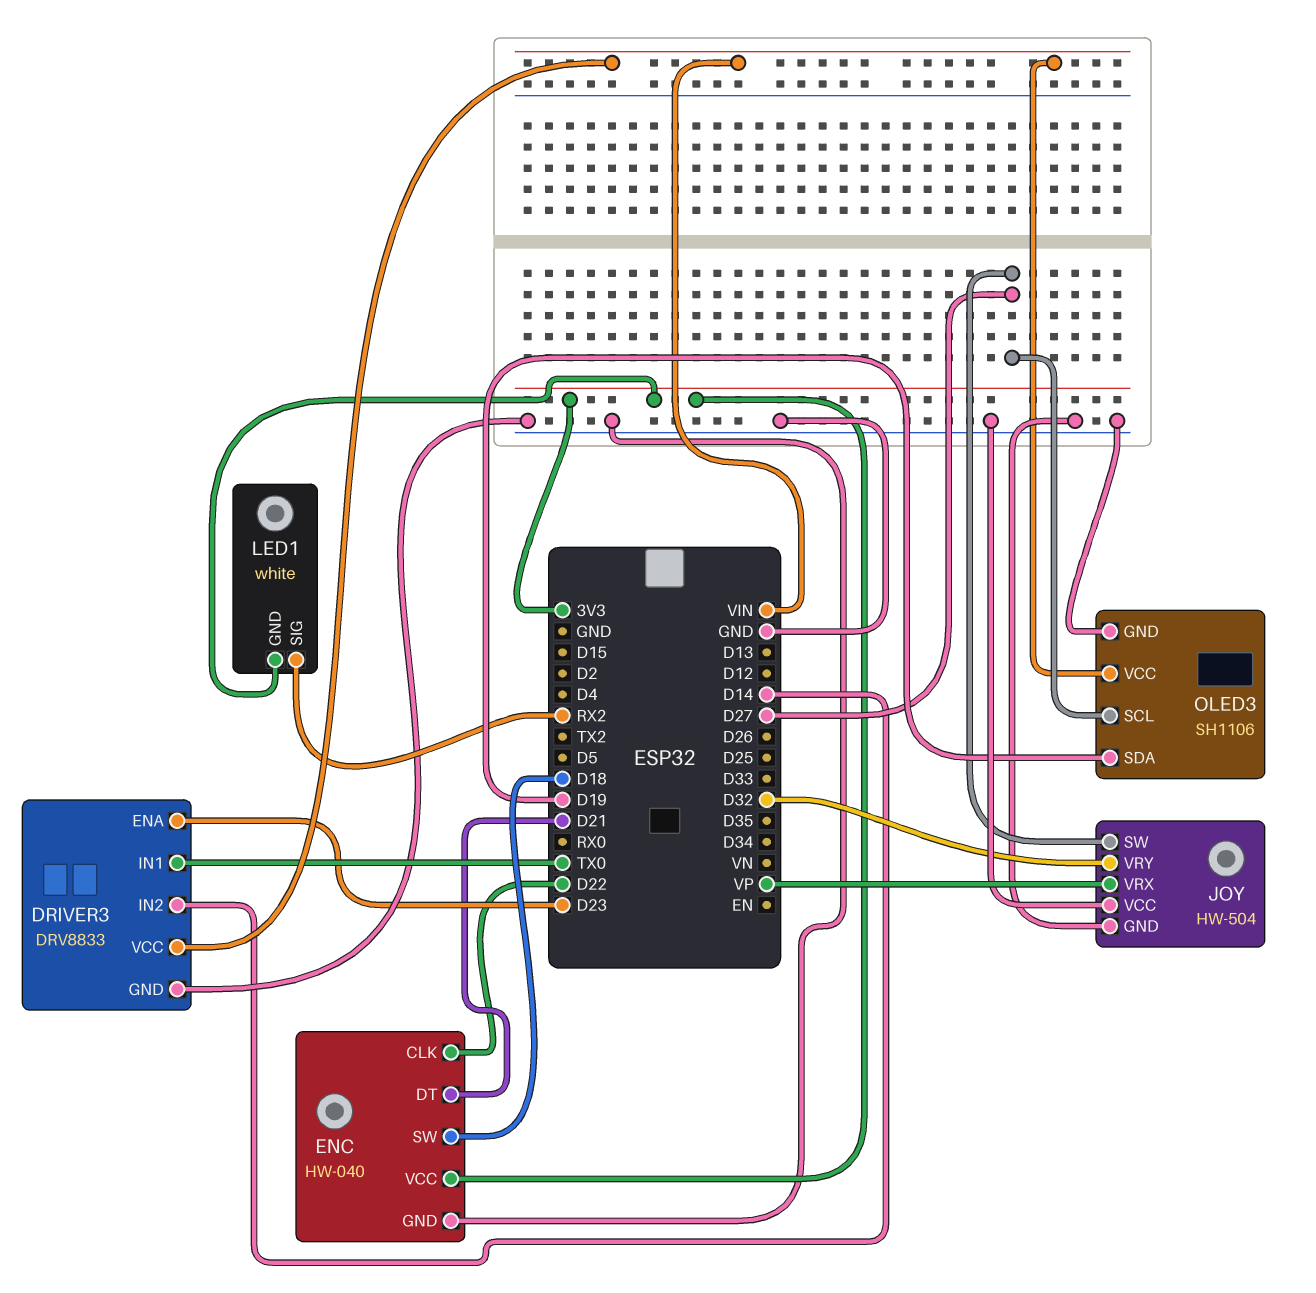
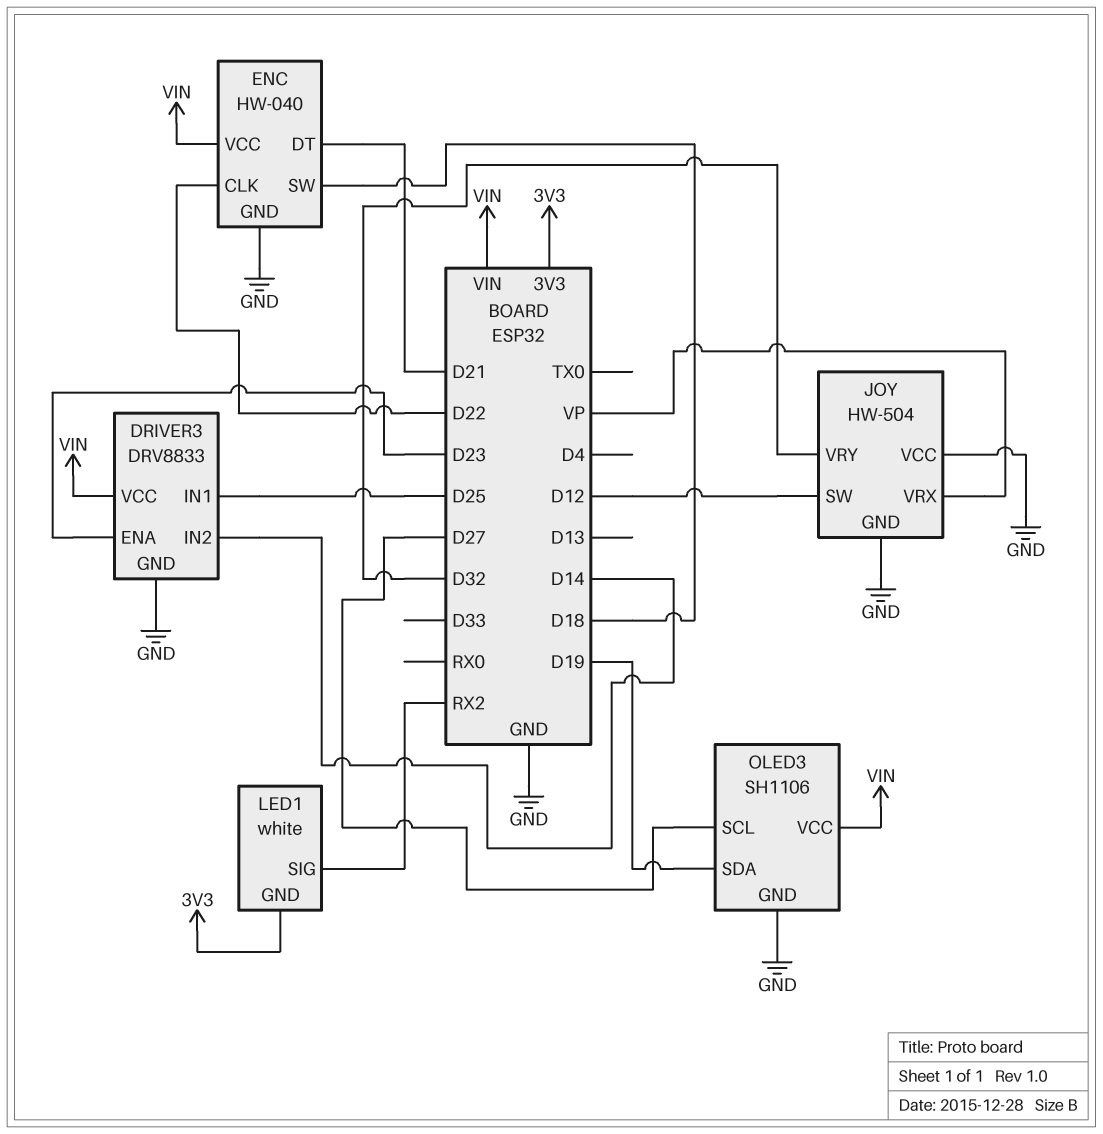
DRIVER3 pin IN1: TX0 -> D25
ENC pin VCC: 3V3 -> VIN
JOY pin SW: D27 -> D12

